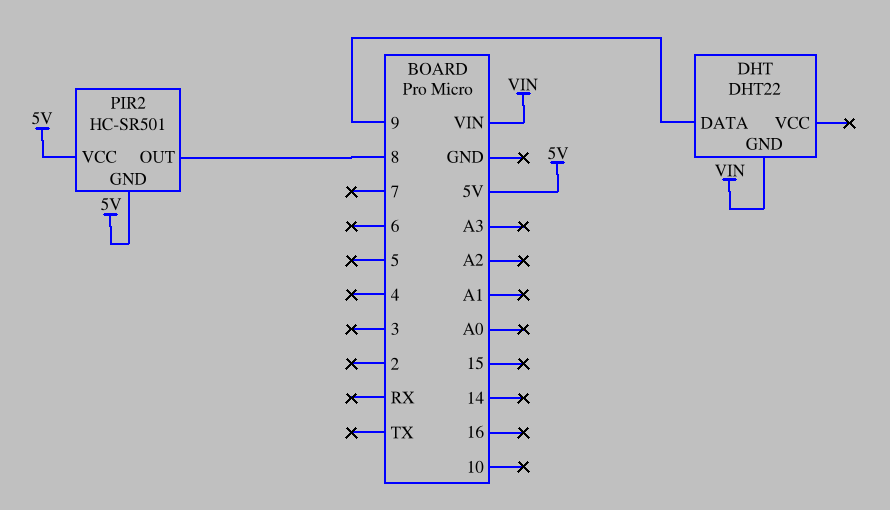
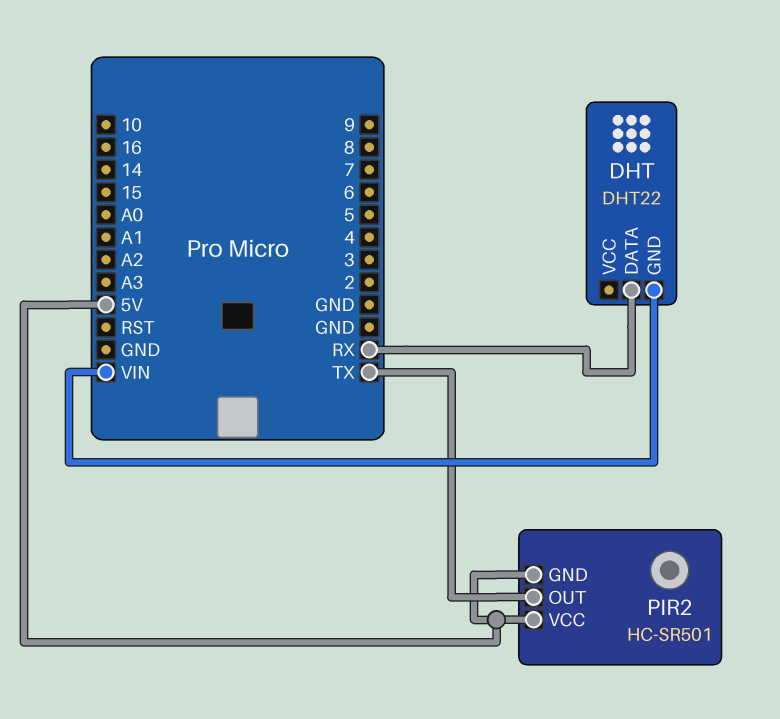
DHT pin DATA: 9 -> RX
PIR2 pin OUT: 8 -> TX

